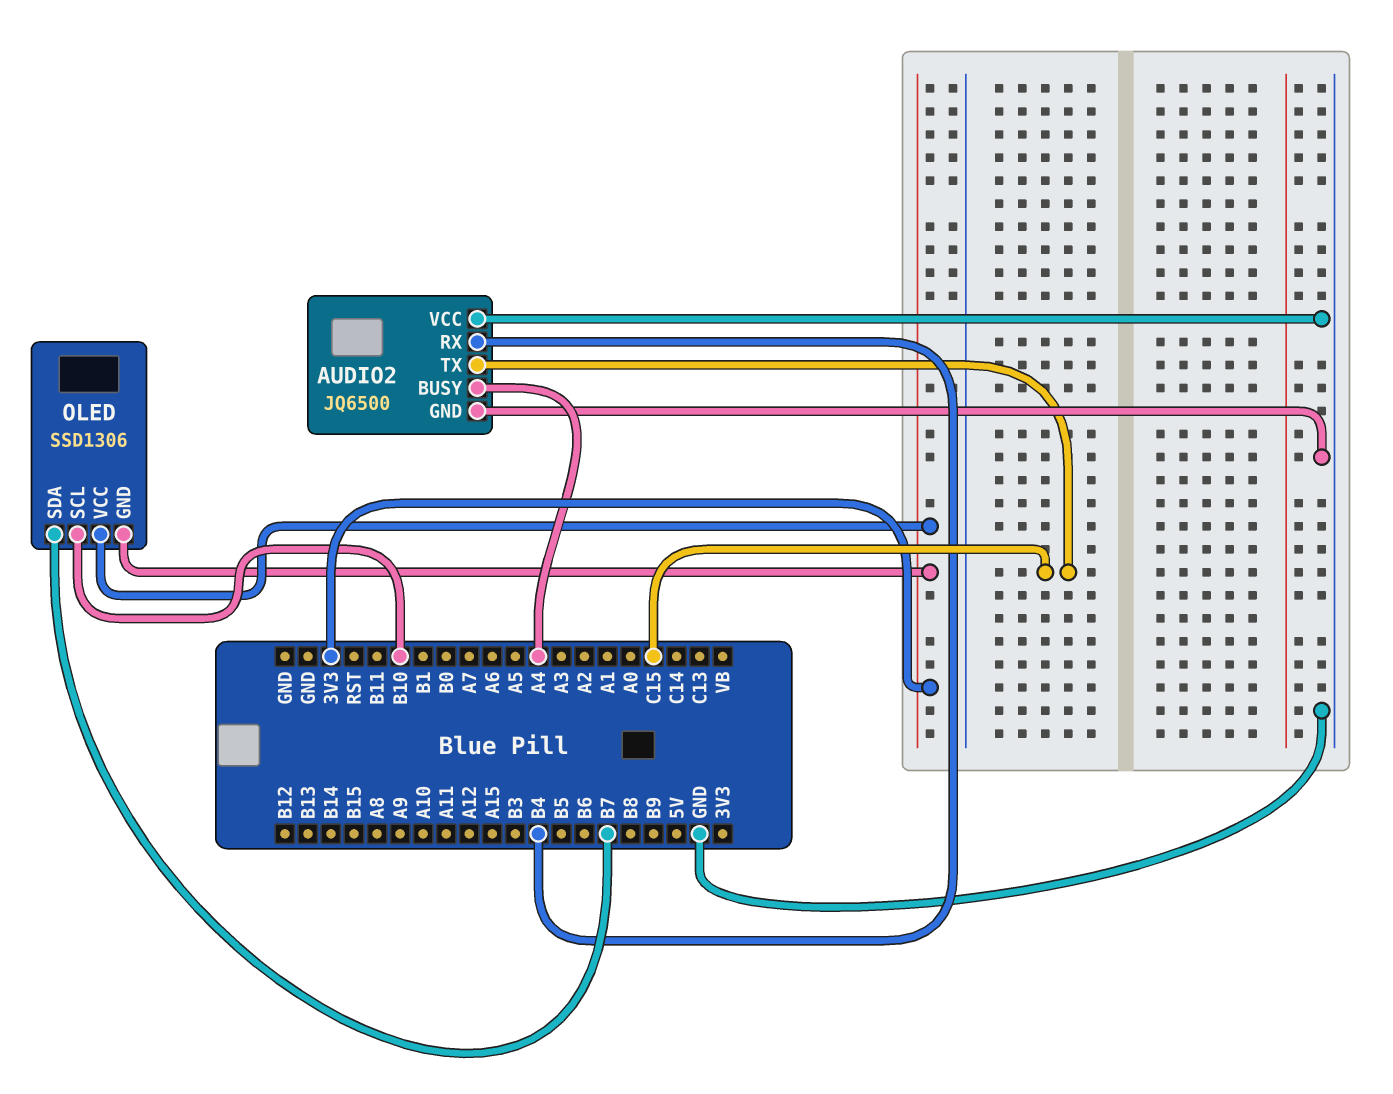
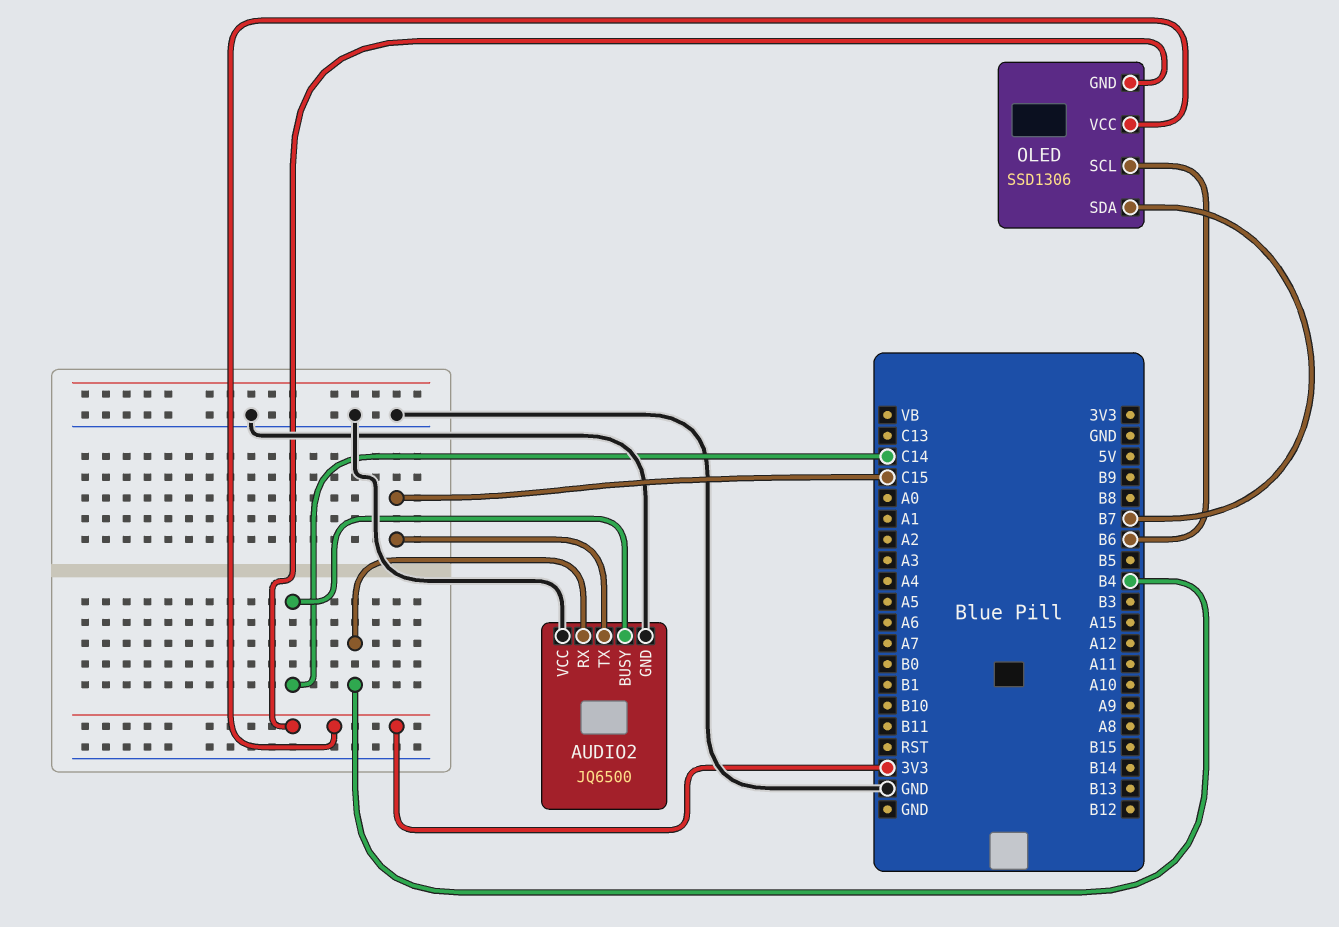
AUDIO2 pin BUSY: A4 -> C14
OLED pin SCL: B10 -> B6

